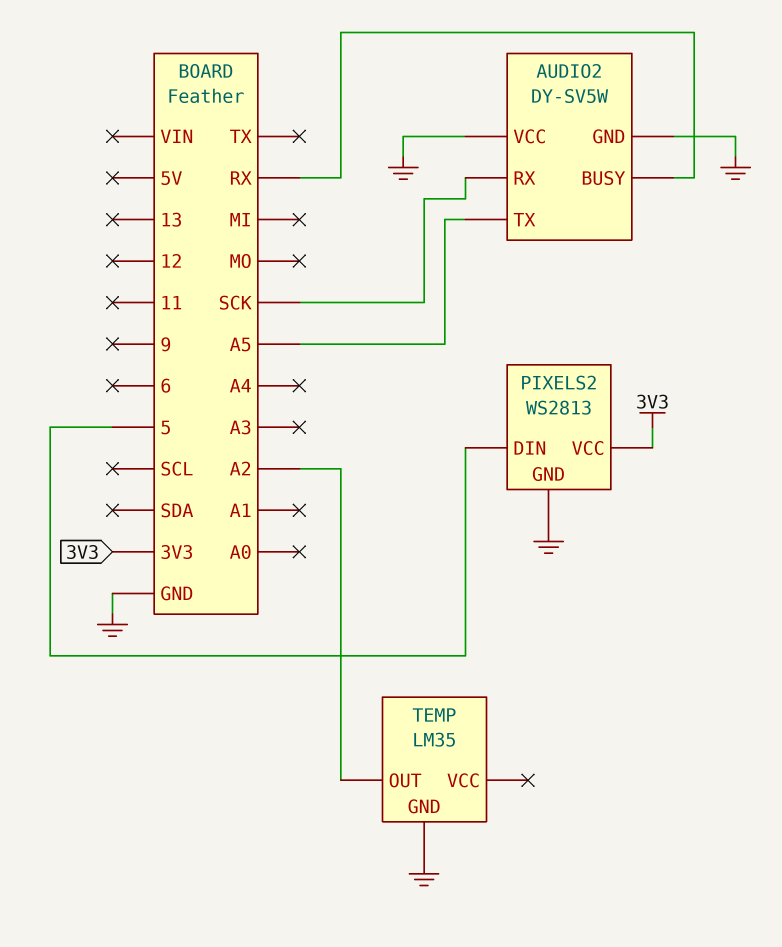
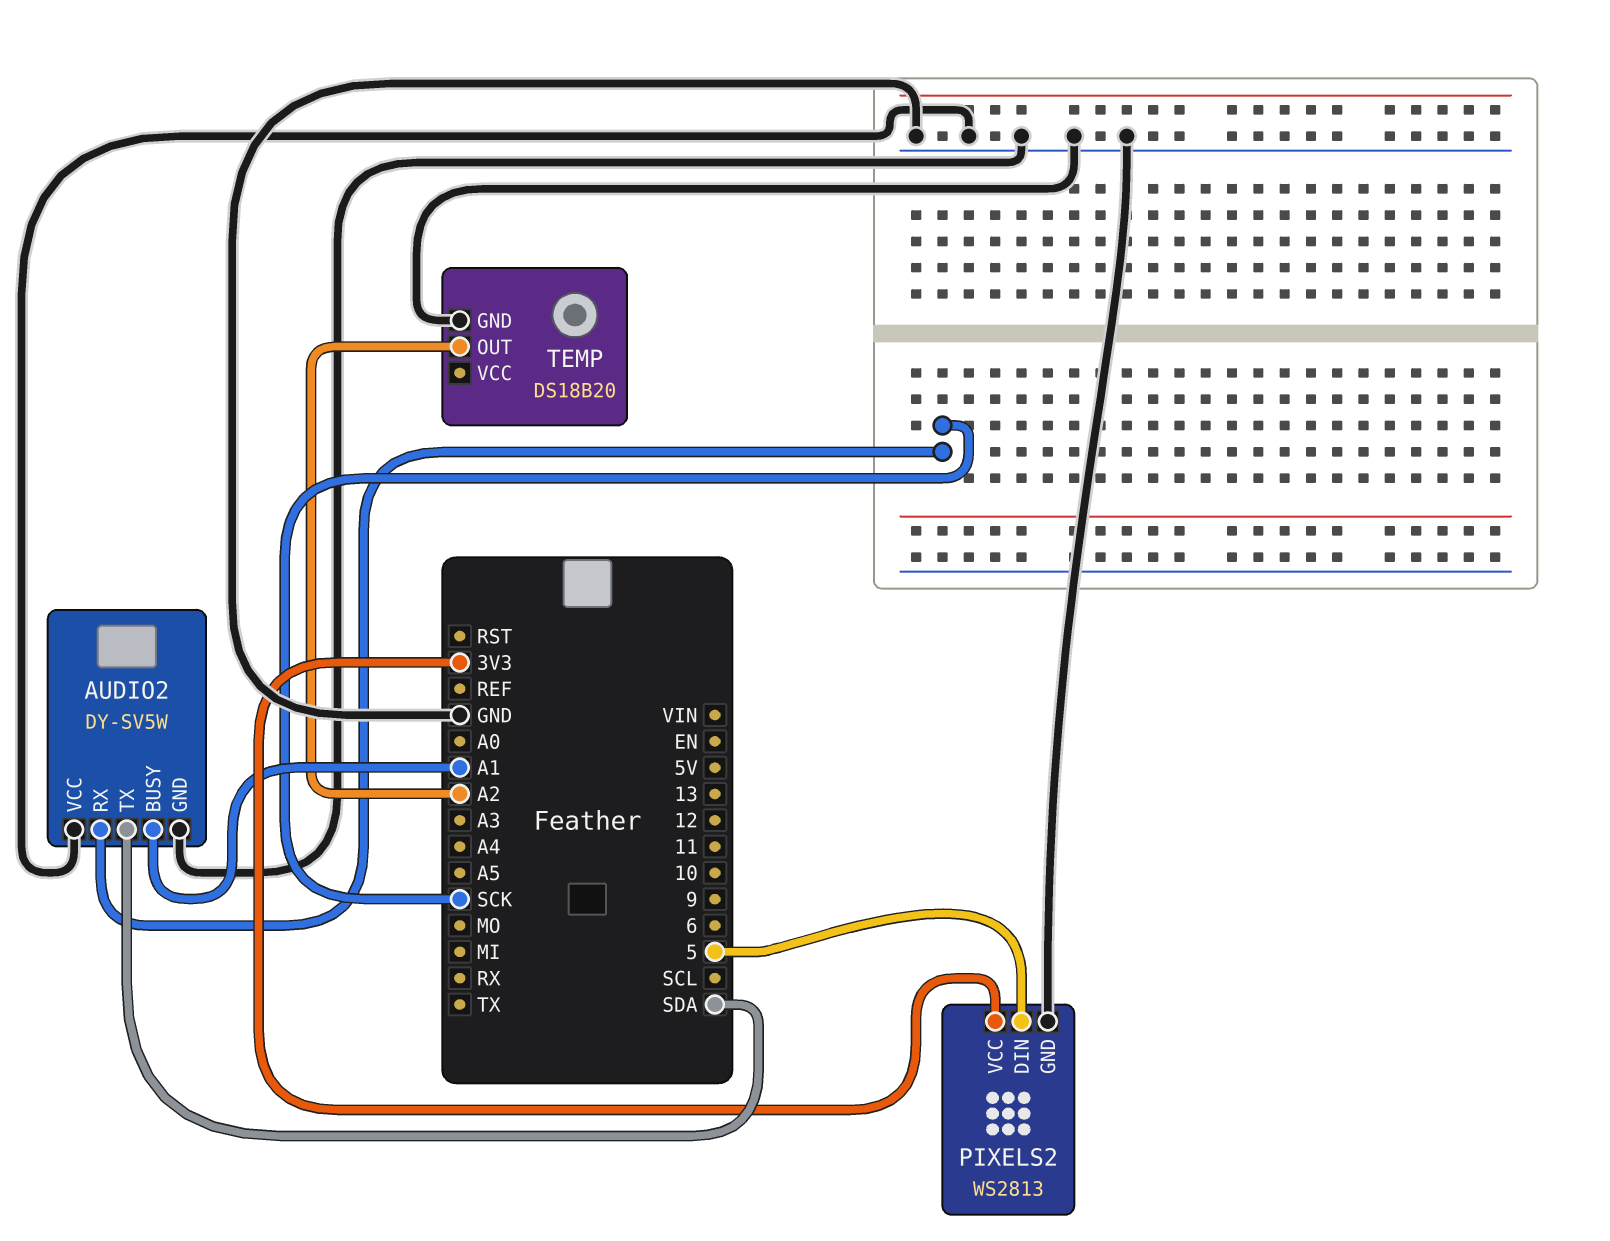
AUDIO2 pin BUSY: RX -> A1
AUDIO2 pin TX: A5 -> SDA
TEMP: LM35 -> DS18B20

